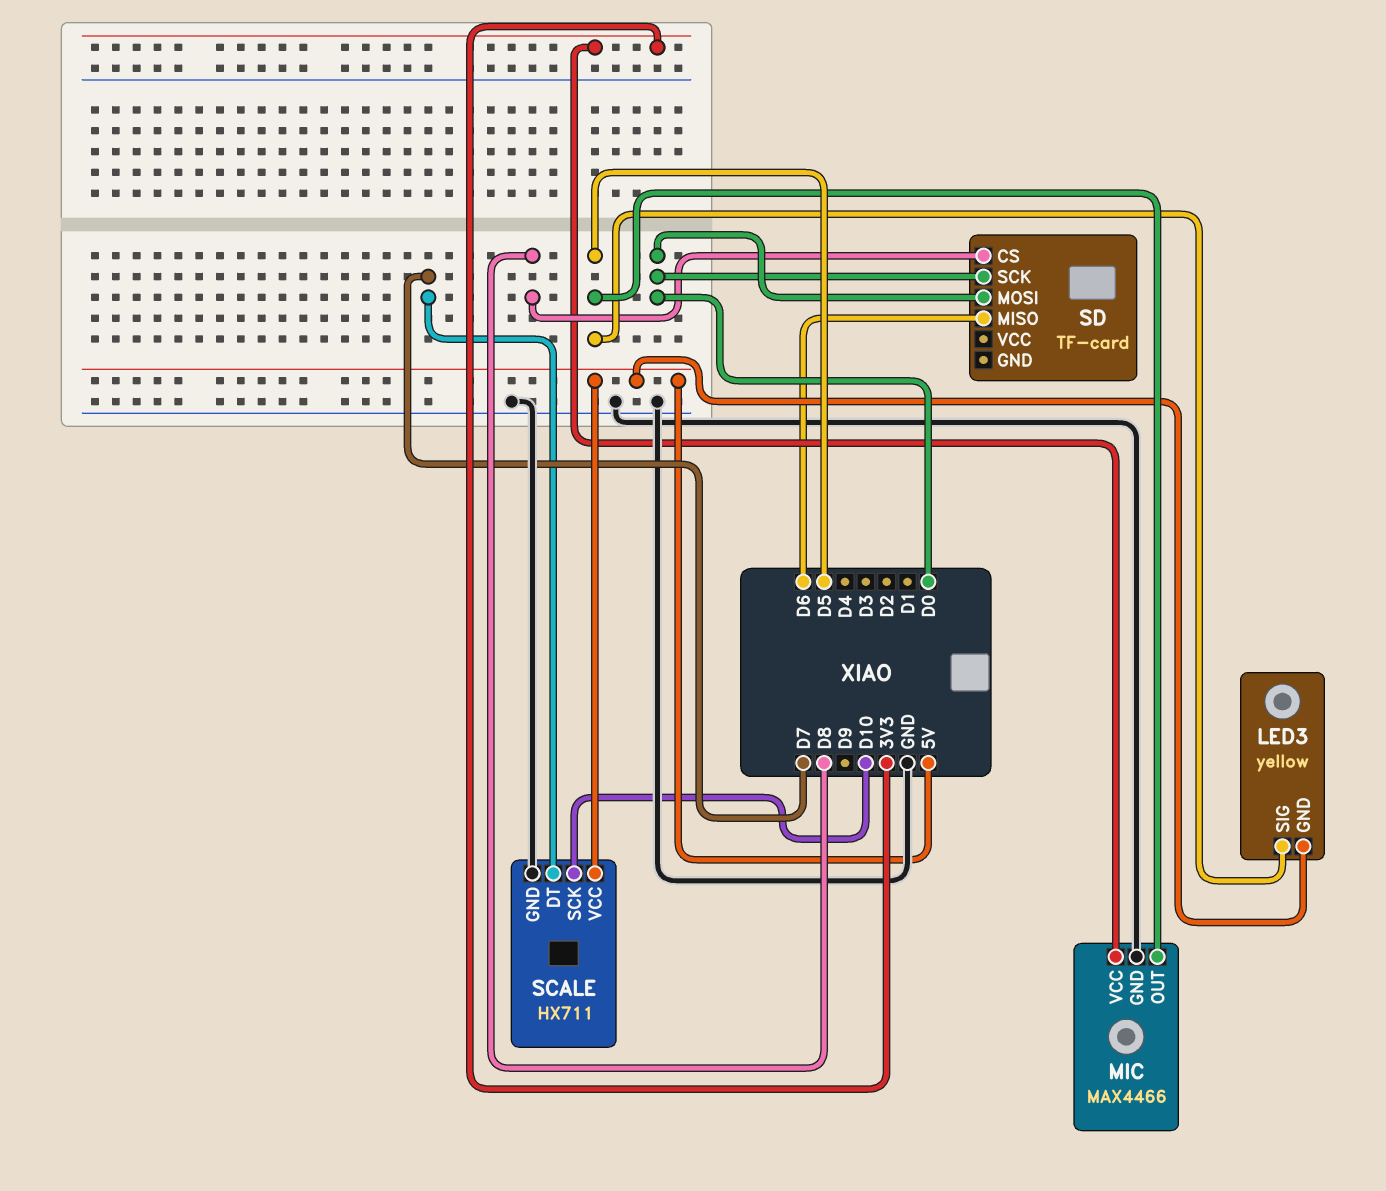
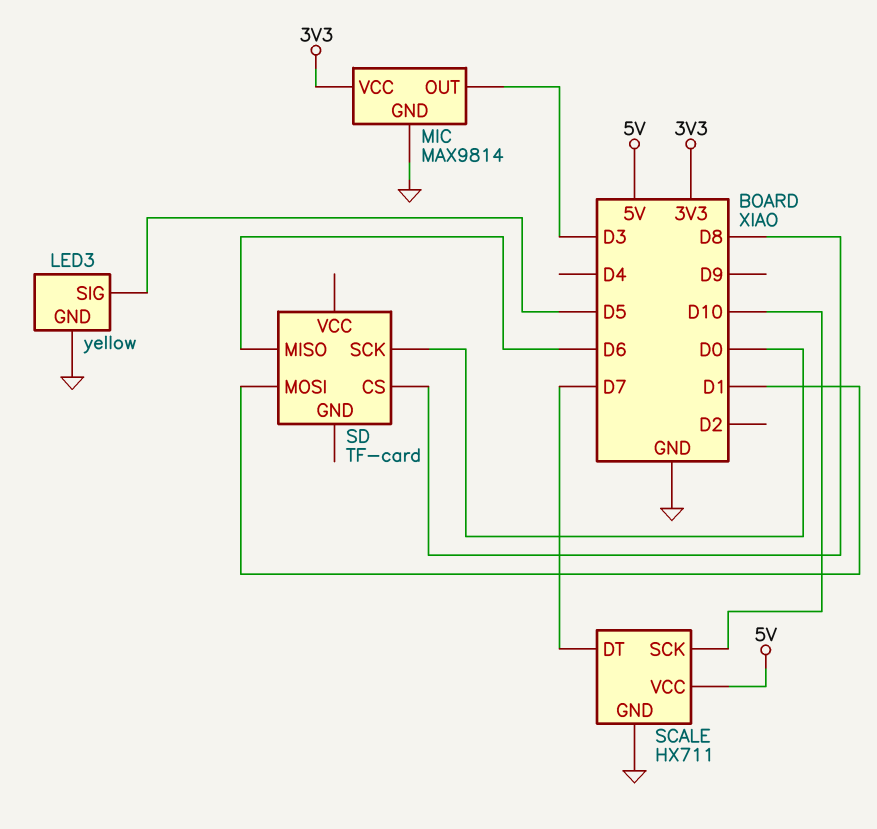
LED3 pin GND: 5V -> GND
MIC: MAX4466 -> MAX9814
MIC pin OUT: D5 -> D3
SD pin MOSI: D0 -> D1

